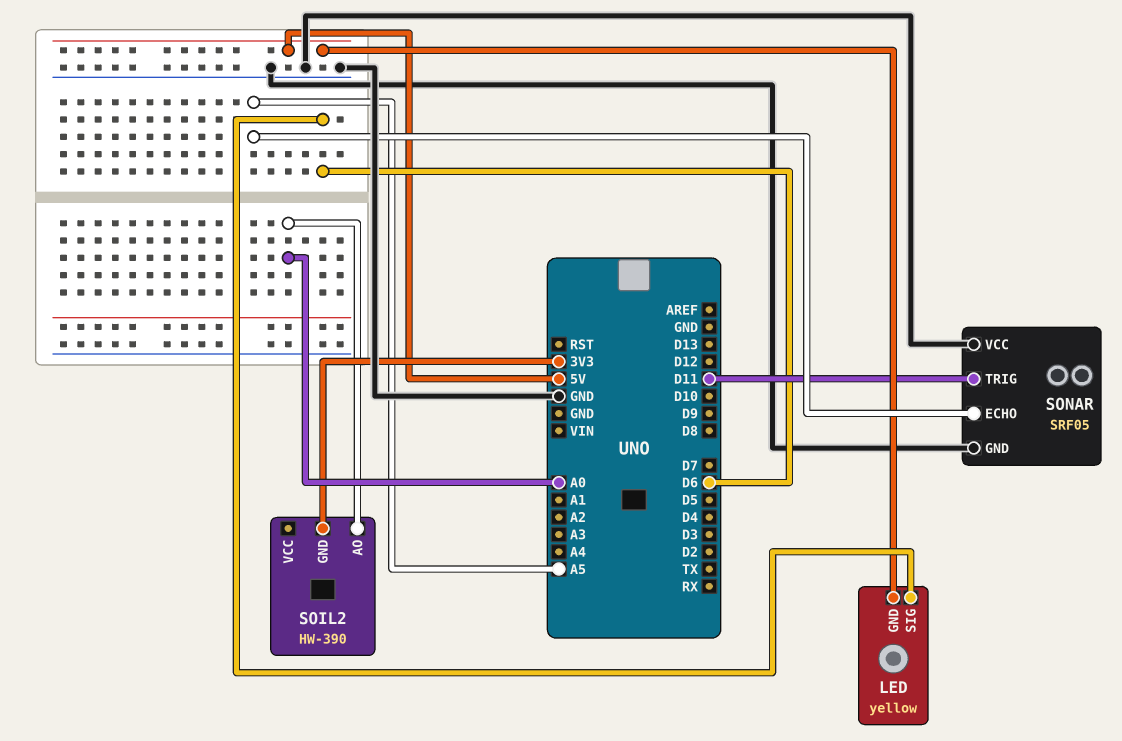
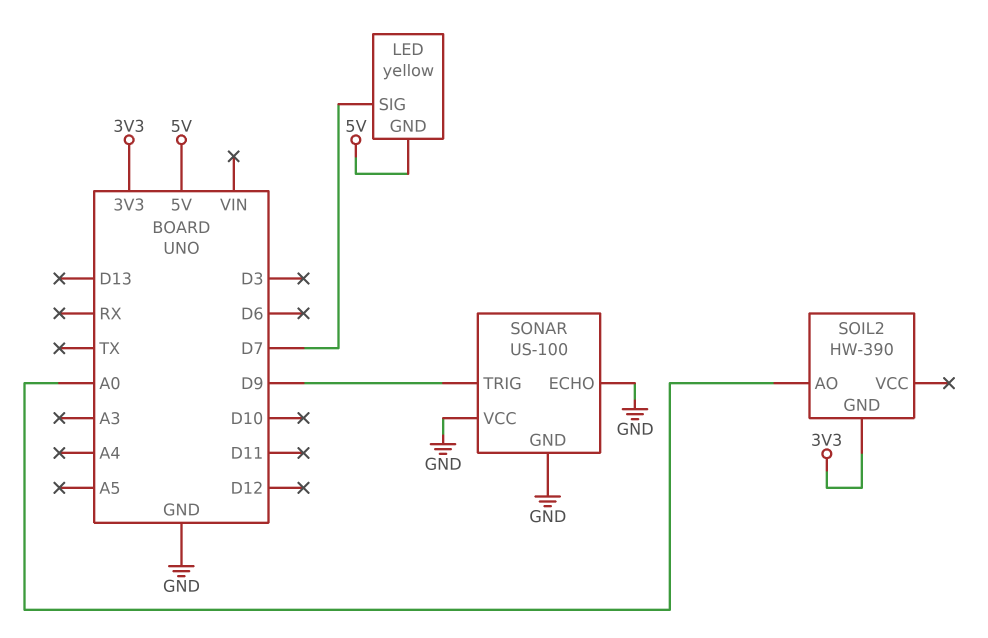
LED pin SIG: D6 -> D7
SONAR: SRF05 -> US-100
SONAR pin ECHO: A5 -> GND
SONAR pin TRIG: D11 -> D9

